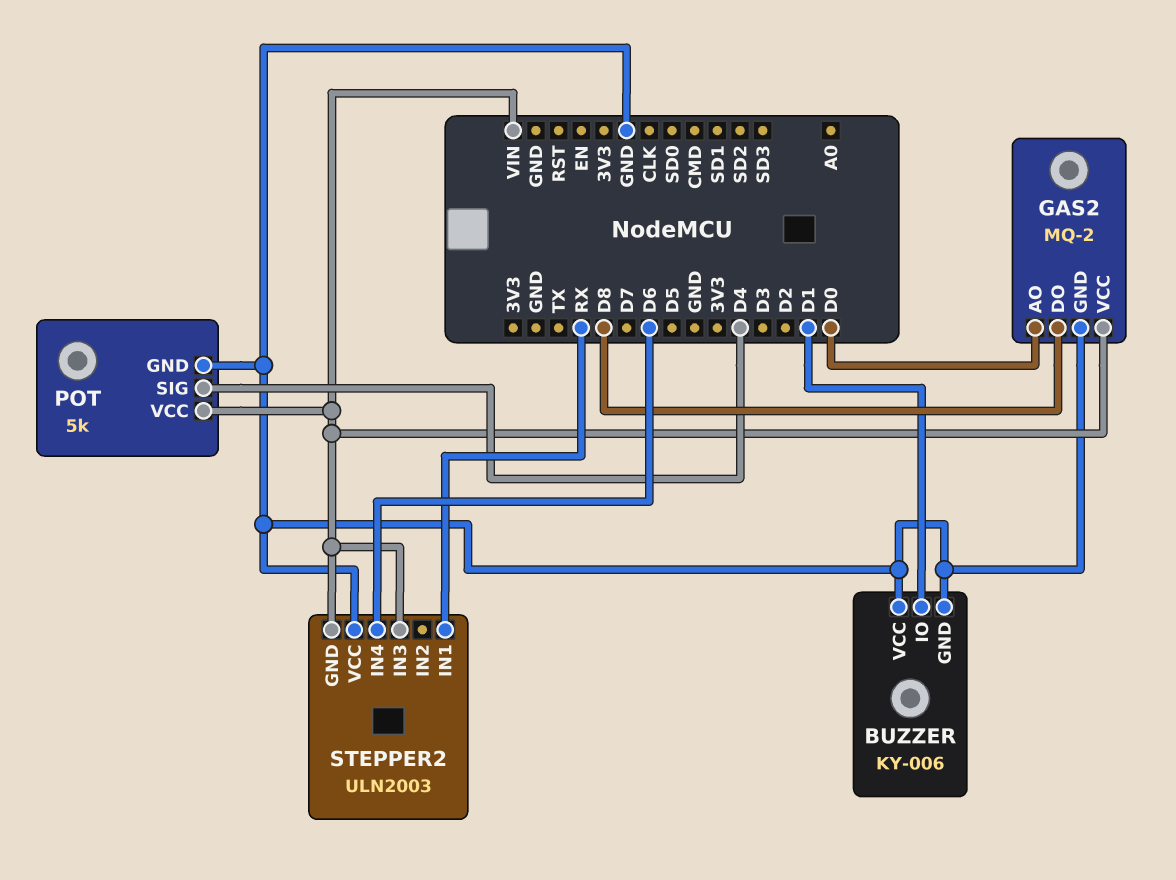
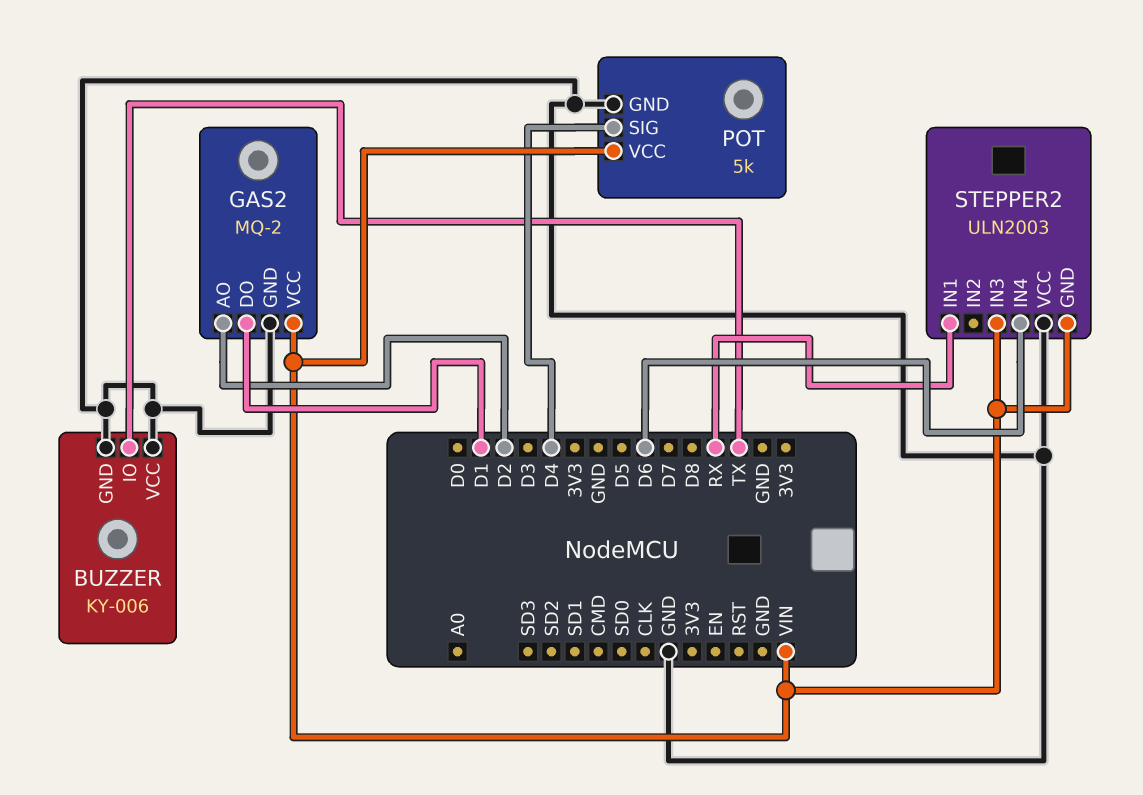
BUZZER pin IO: D1 -> TX
GAS2 pin AO: D0 -> D2
GAS2 pin DO: D8 -> D1

